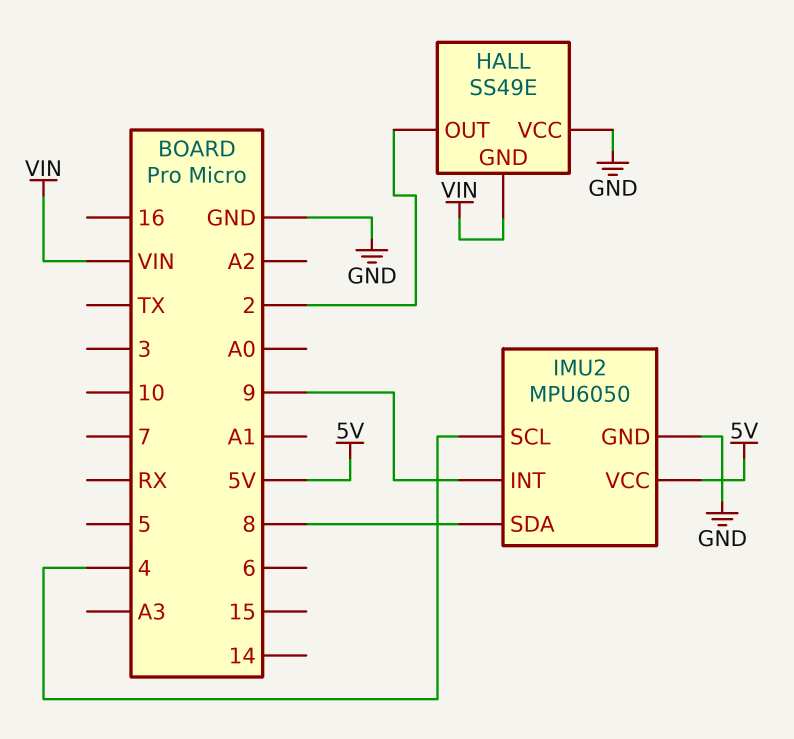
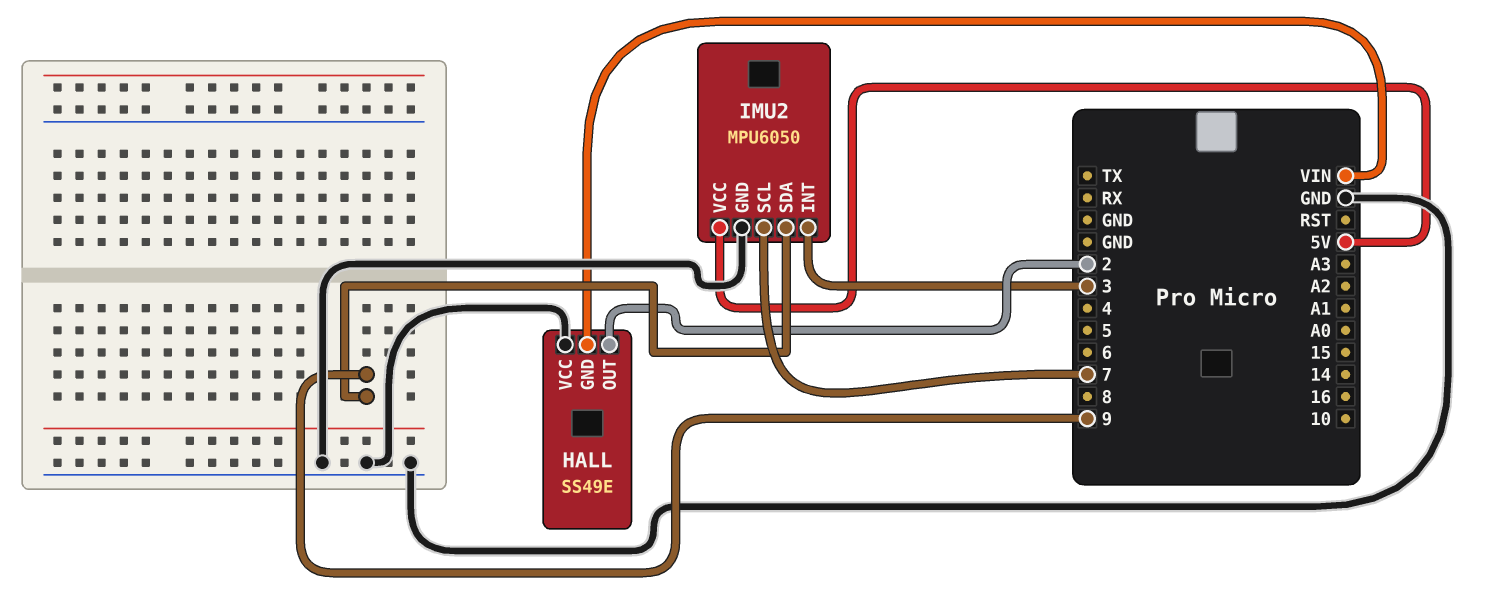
IMU2 pin INT: 9 -> 3
IMU2 pin SCL: 4 -> 7
IMU2 pin SDA: 8 -> 9

